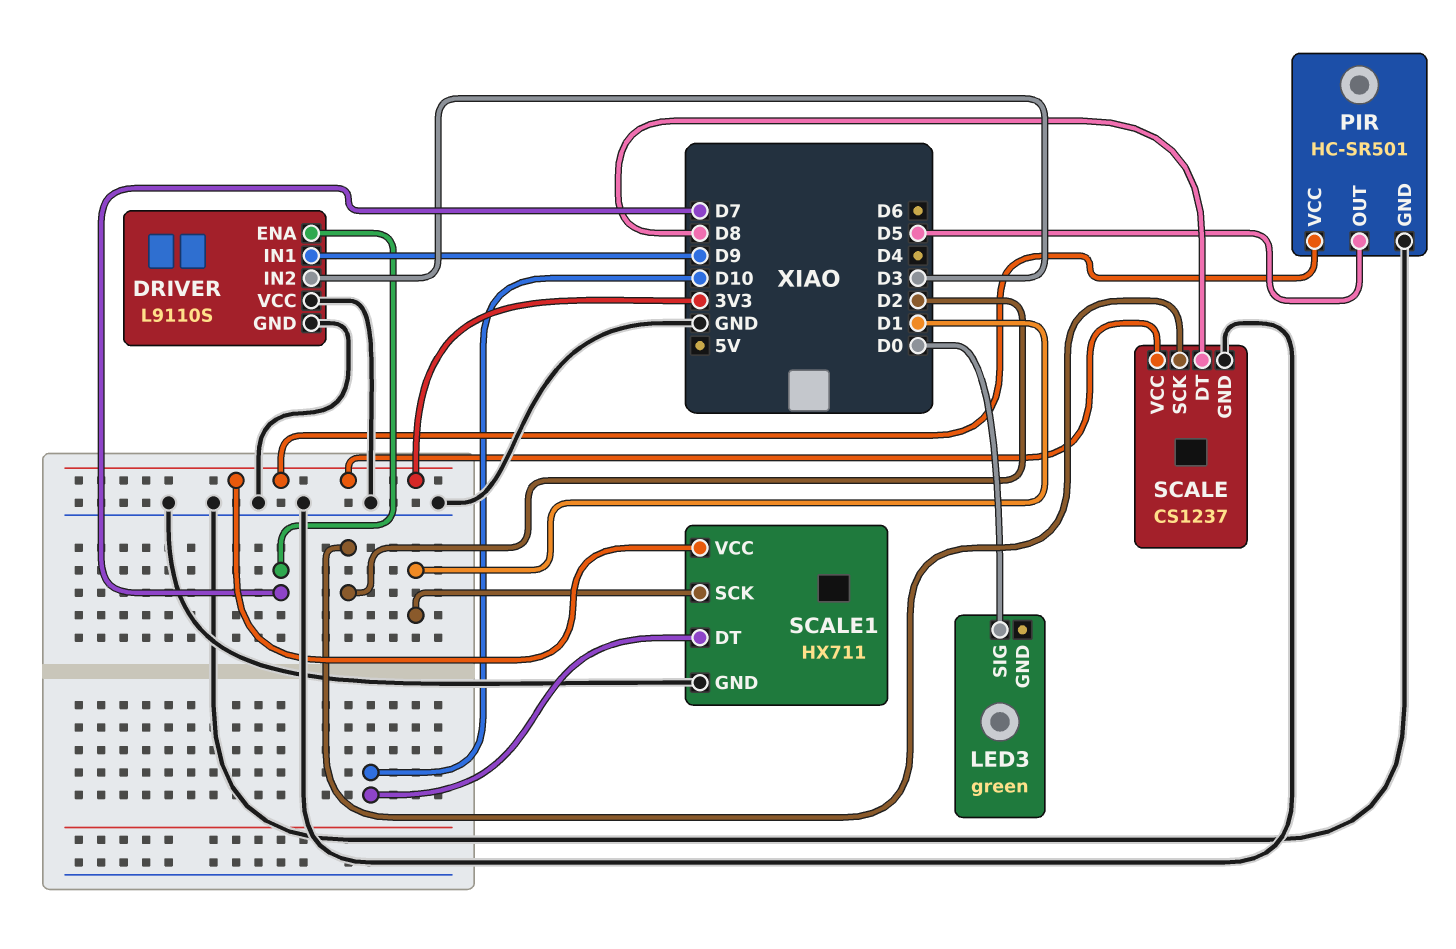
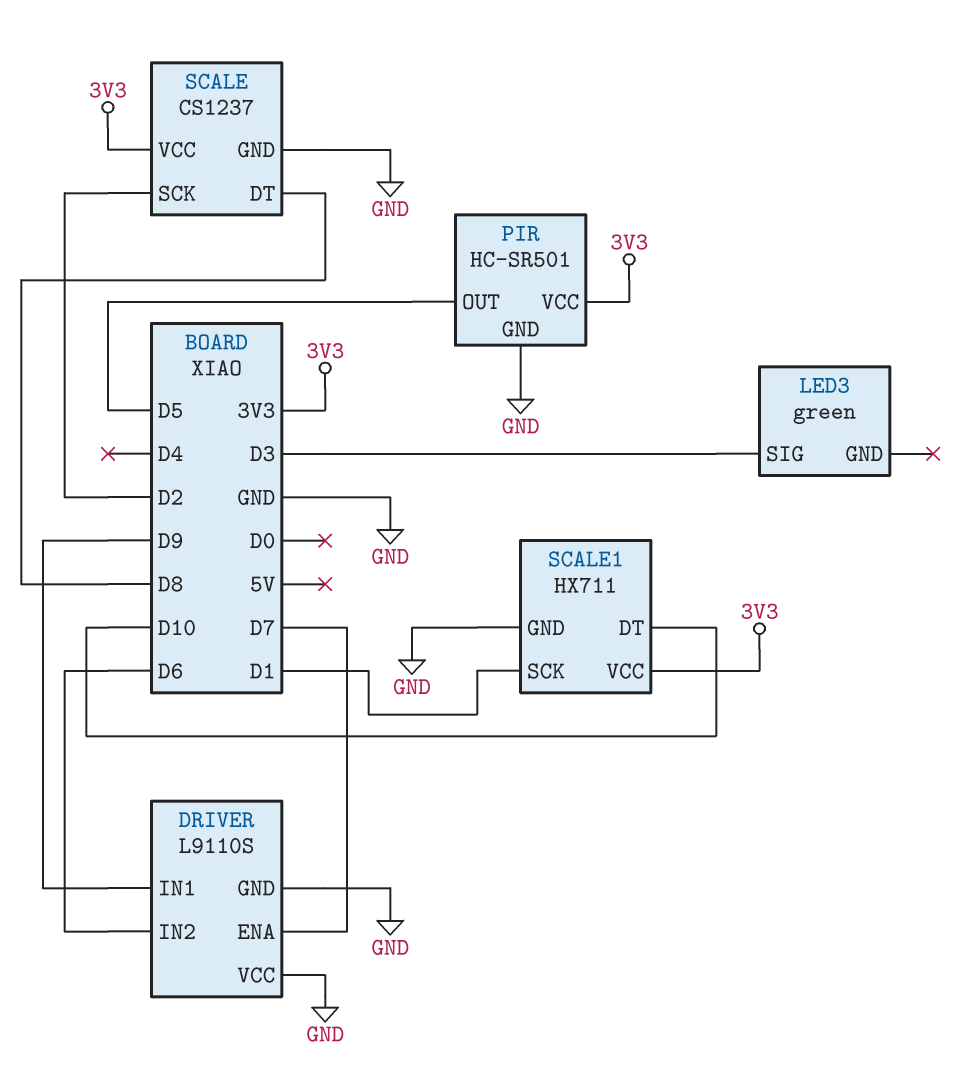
DRIVER pin IN2: D3 -> D6
LED3 pin SIG: D0 -> D3

